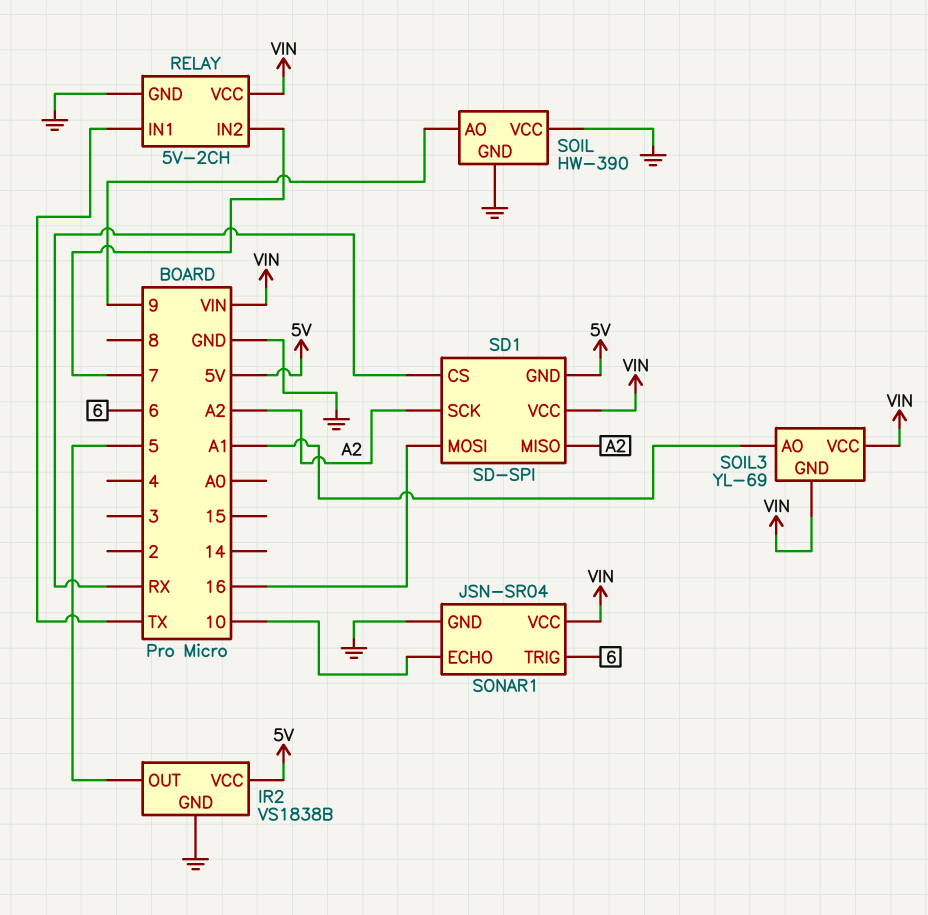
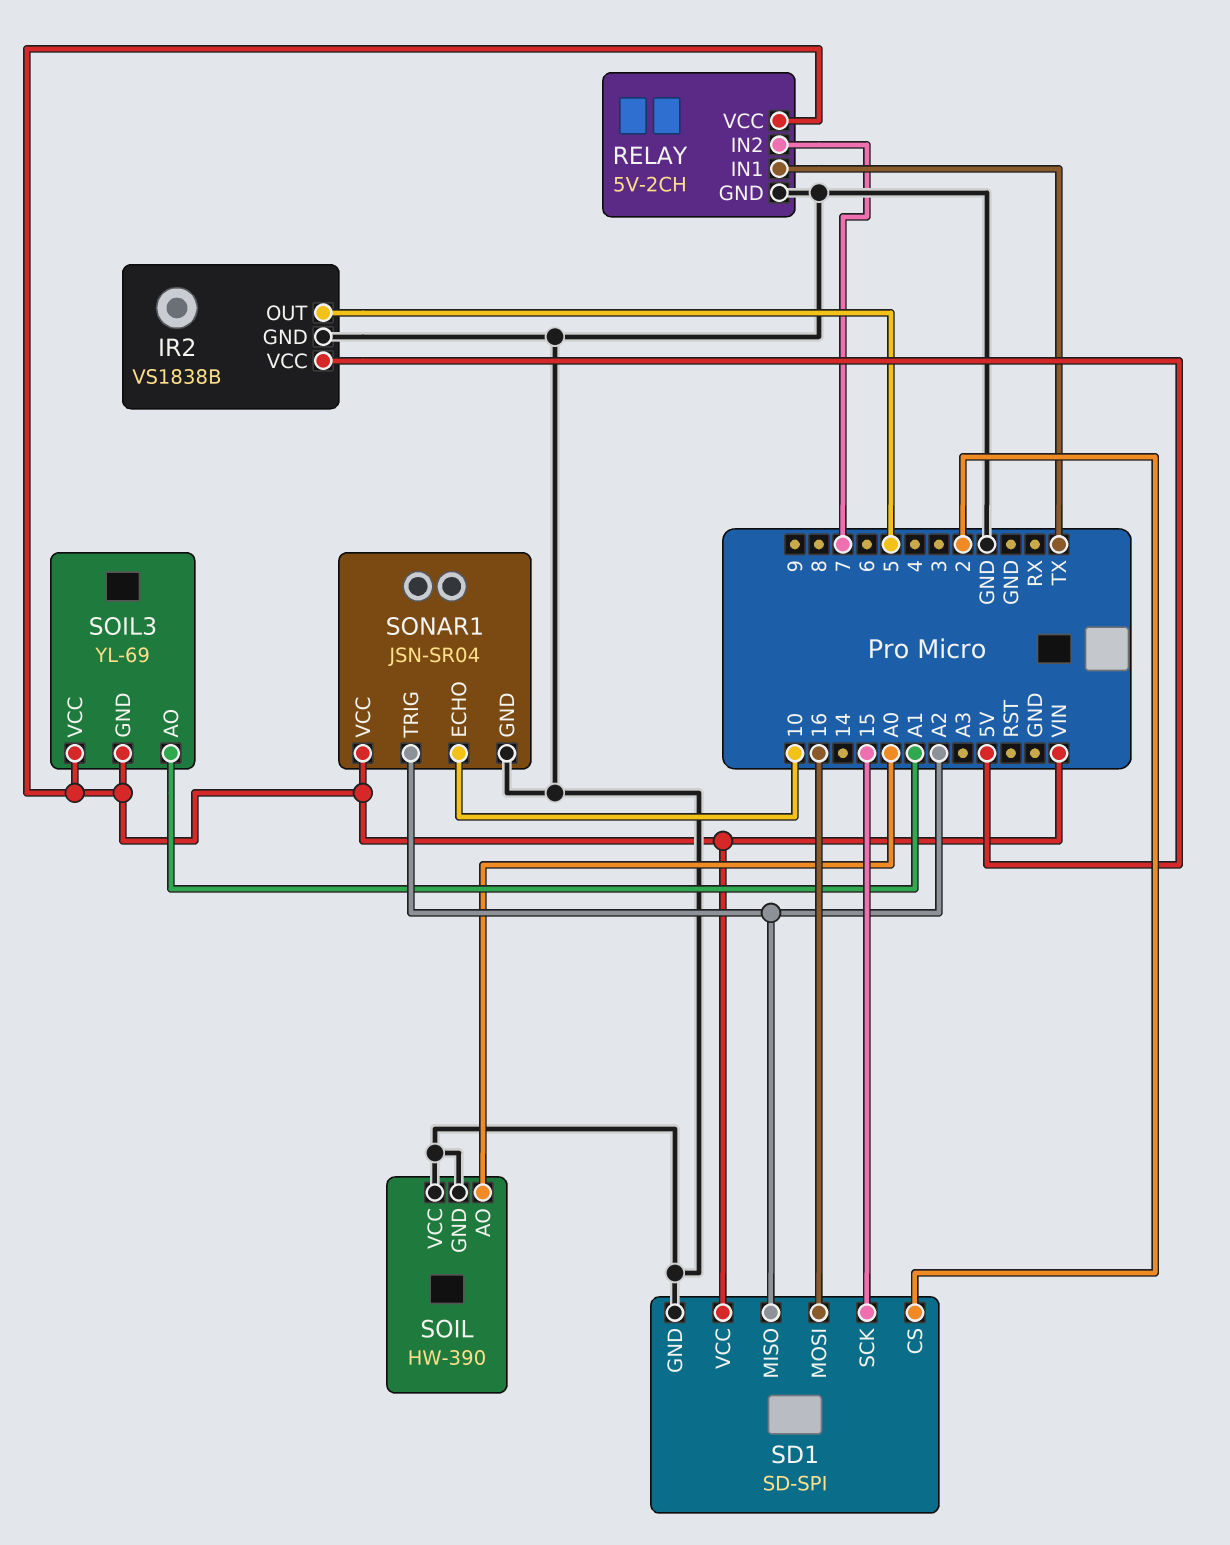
SD1 pin CS: RX -> 2
SD1 pin GND: 5V -> GND
SD1 pin SCK: A2 -> 15
SOIL pin AO: 9 -> A0
SONAR1 pin TRIG: 6 -> A2

